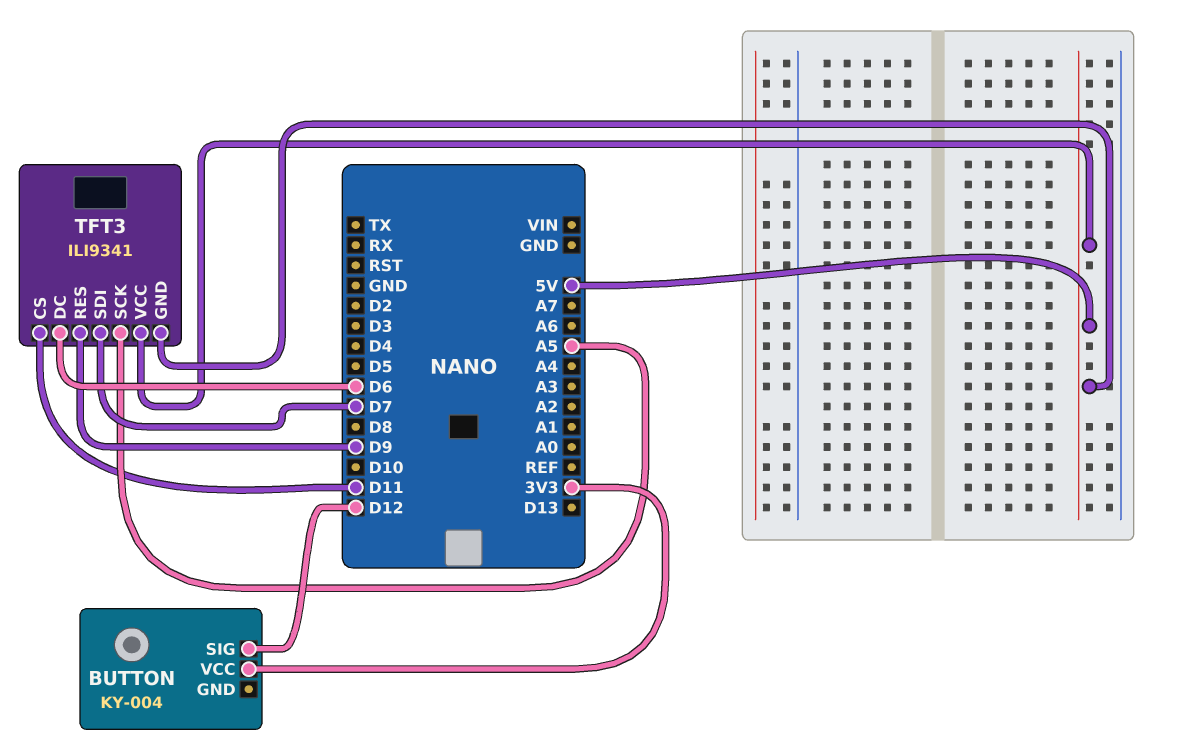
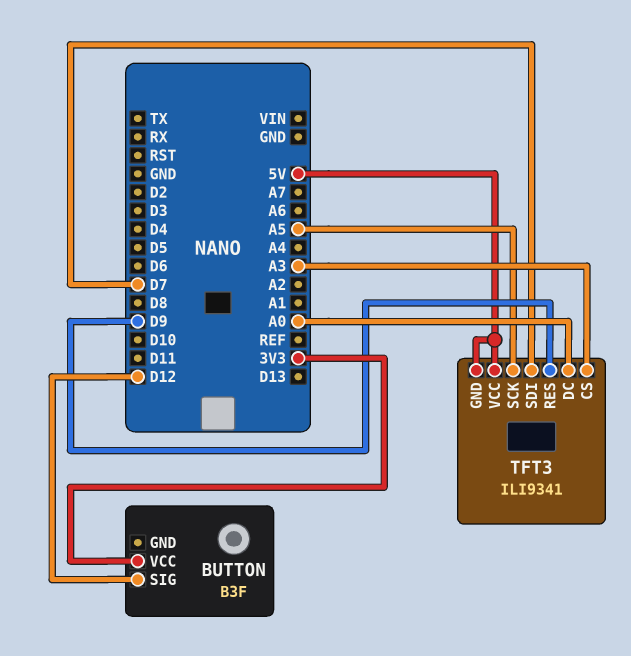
BUTTON: KY-004 -> B3F
TFT3 pin CS: D11 -> A3
TFT3 pin DC: D6 -> A0

